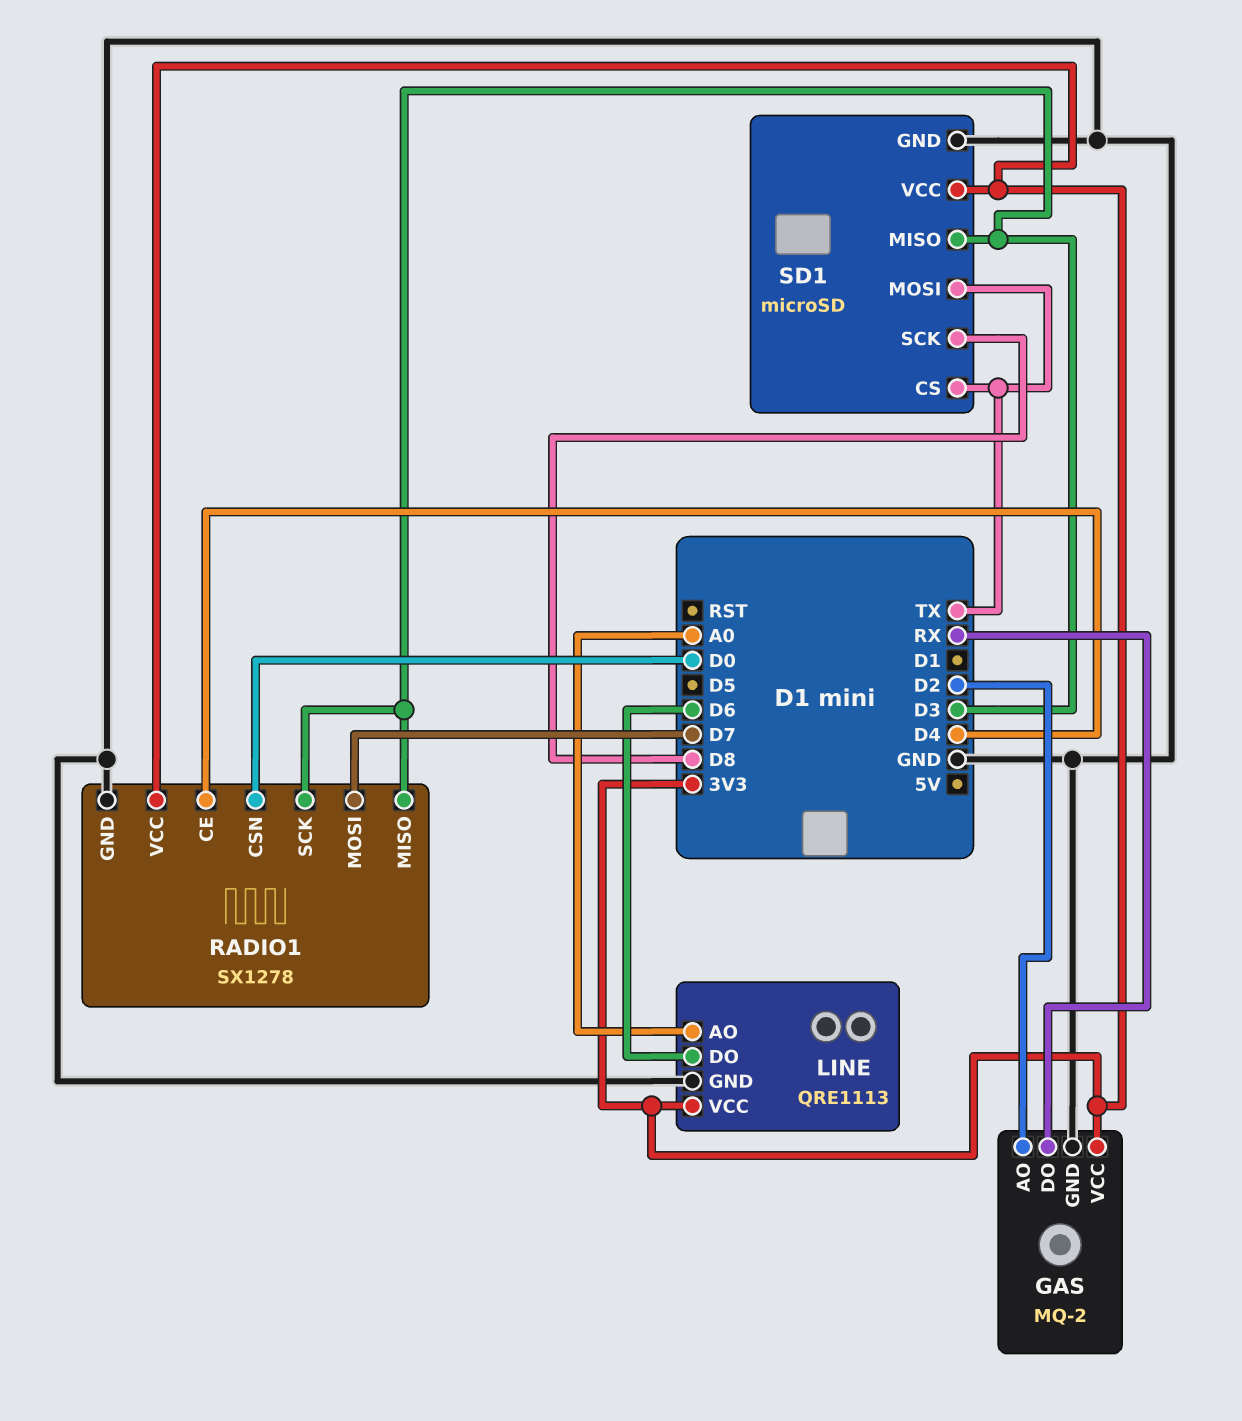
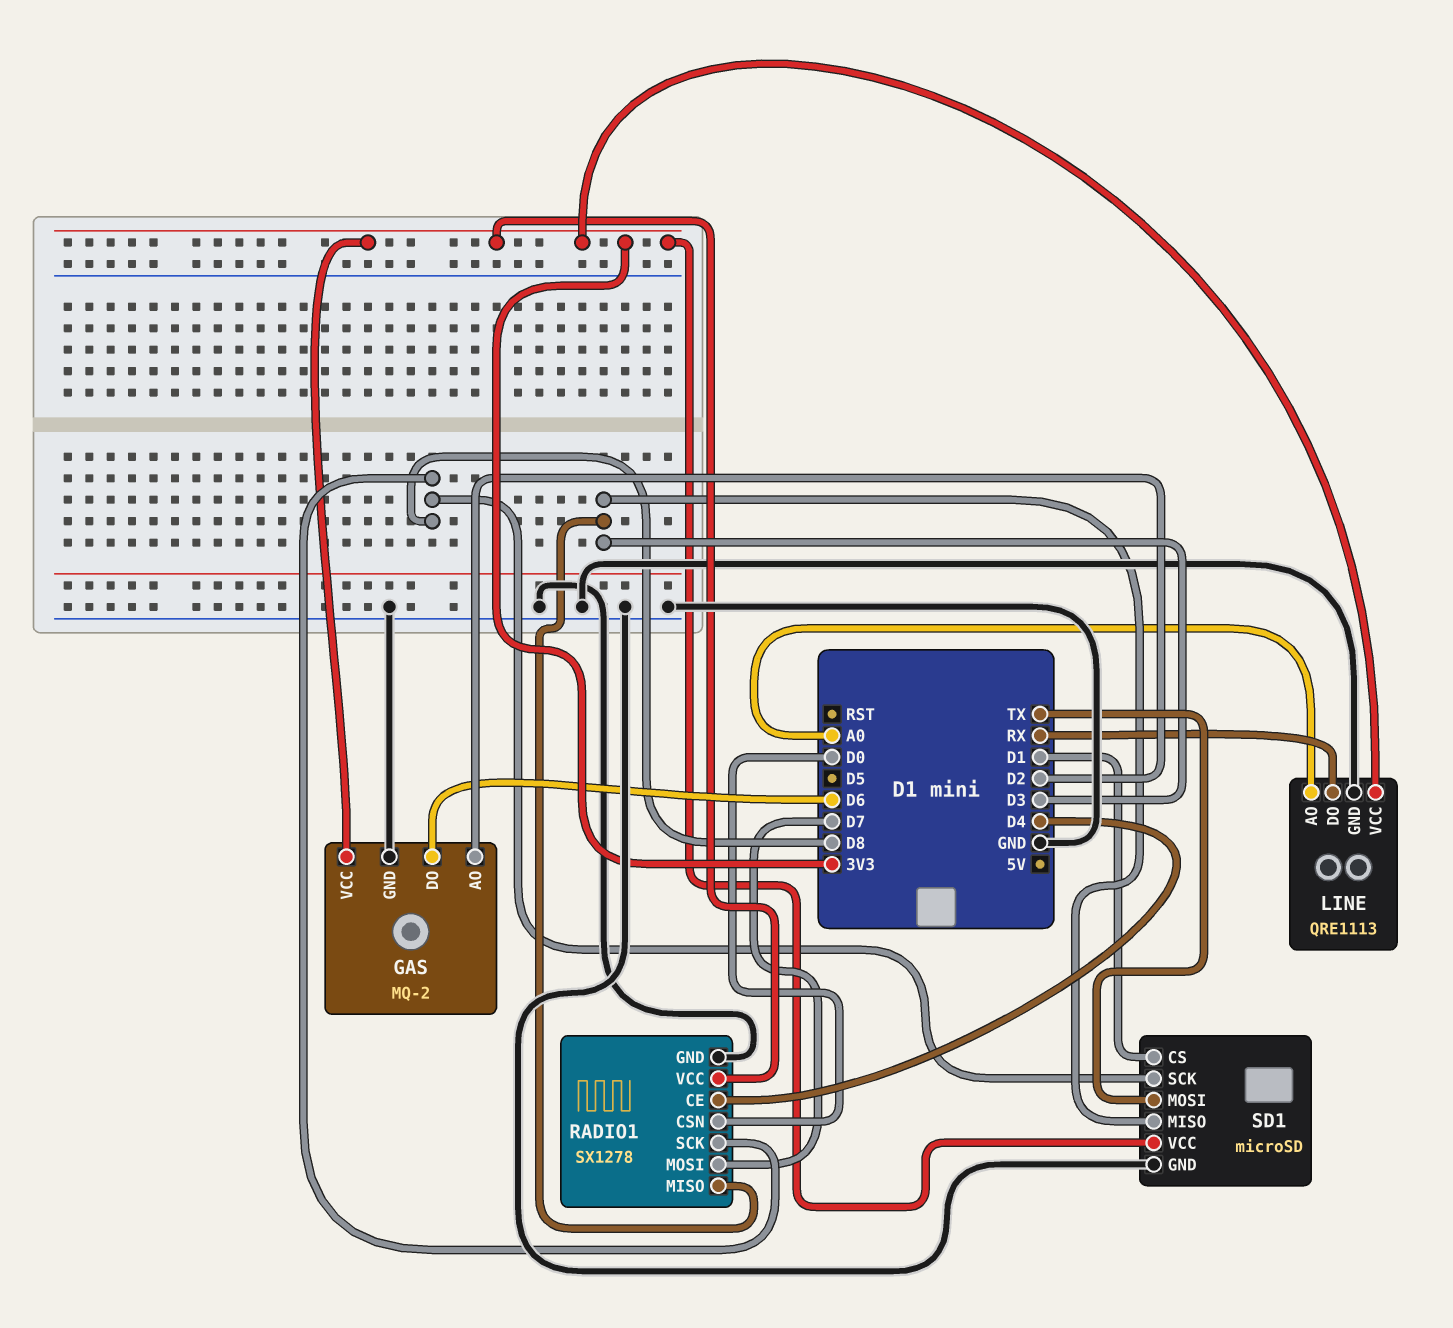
GAS pin DO: RX -> D6
LINE pin DO: D6 -> RX
RADIO1 pin SCK: D3 -> D8
SD1 pin CS: TX -> D1

